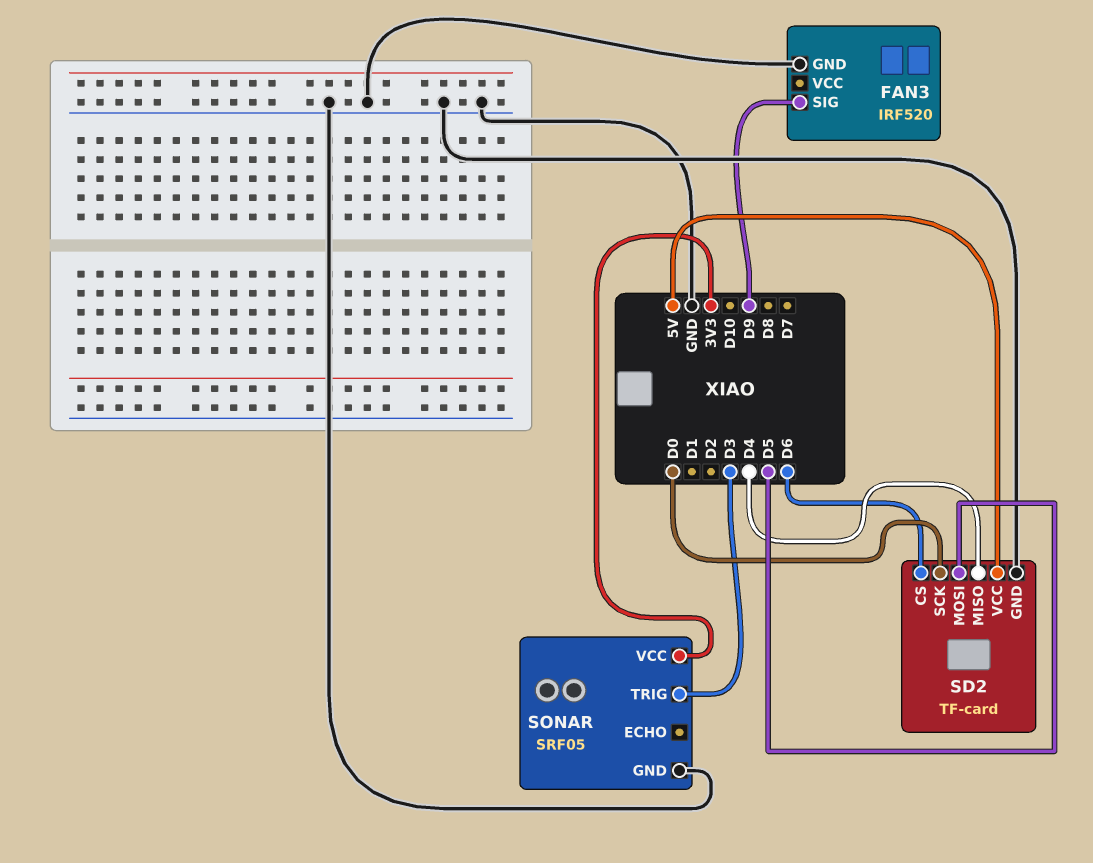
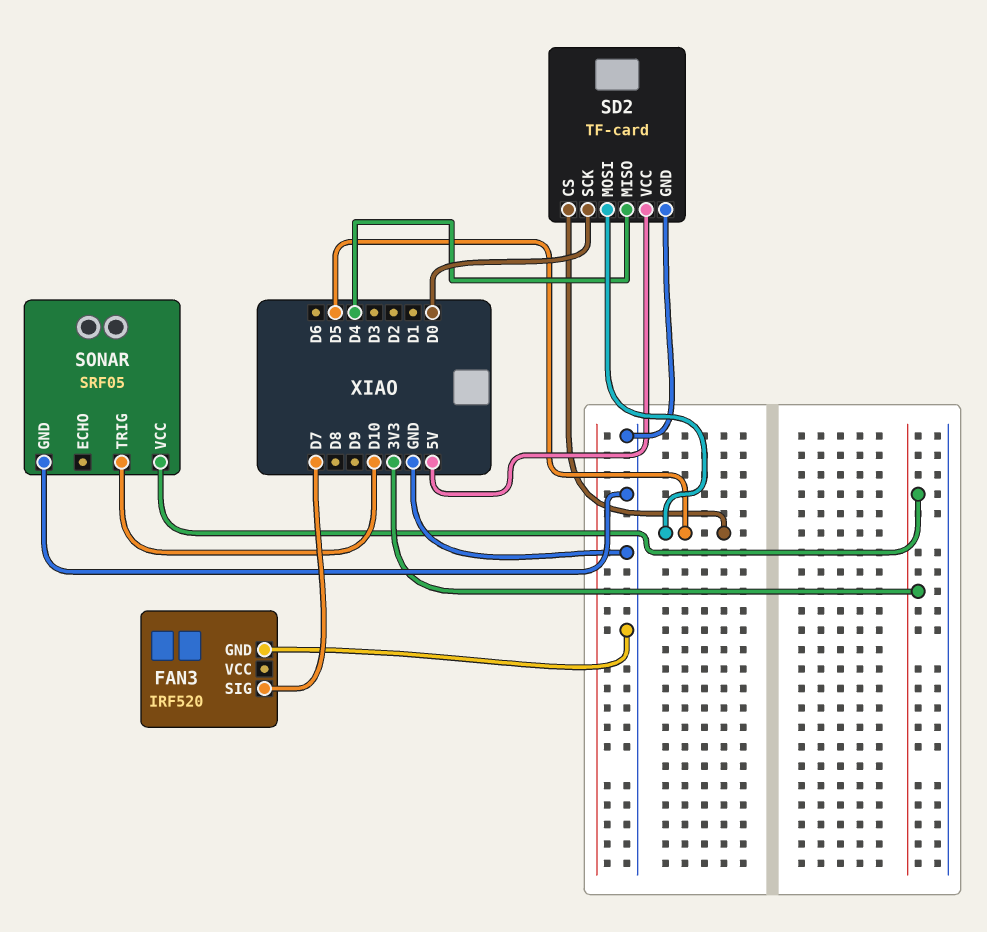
FAN3 pin SIG: D9 -> D7
SD2 pin CS: D6 -> D5
SONAR pin TRIG: D3 -> D10

